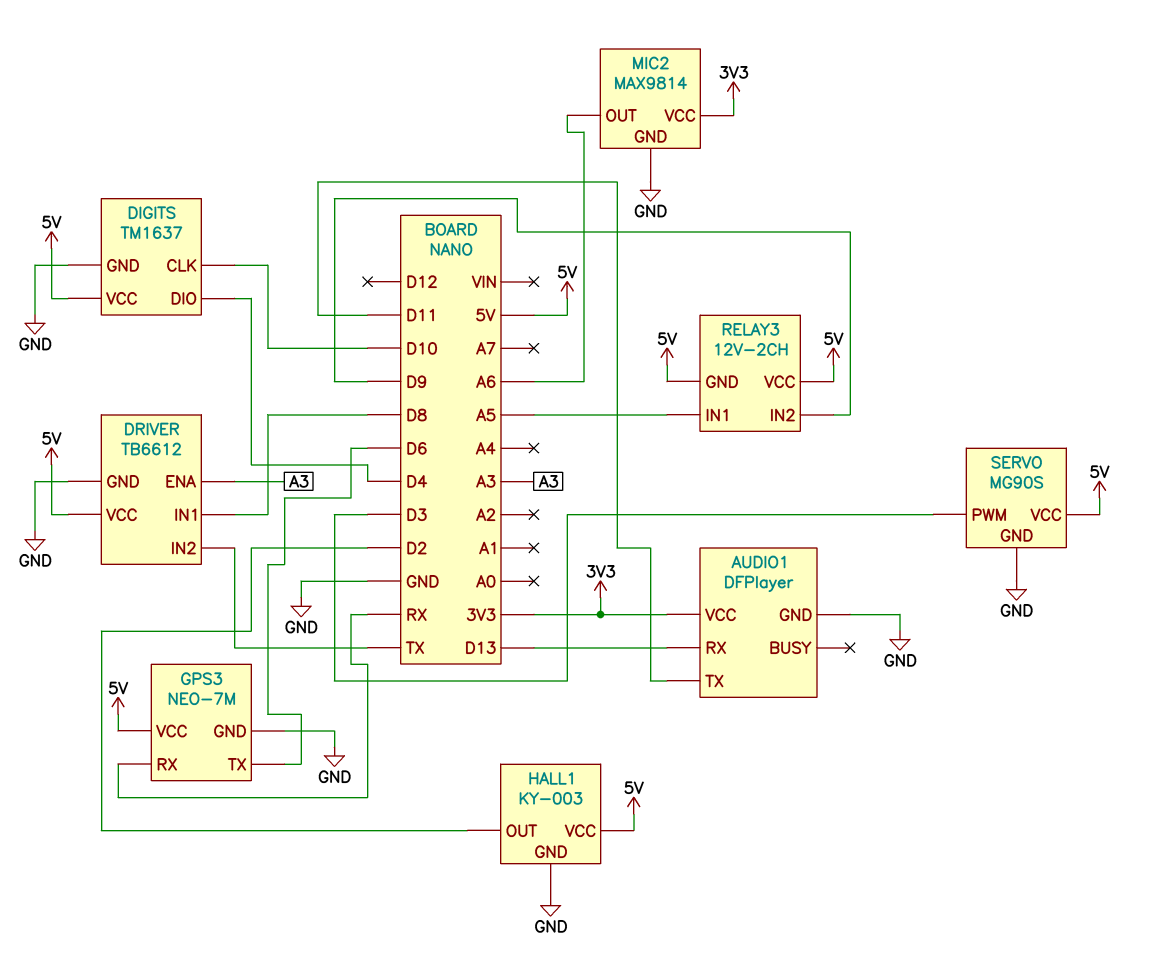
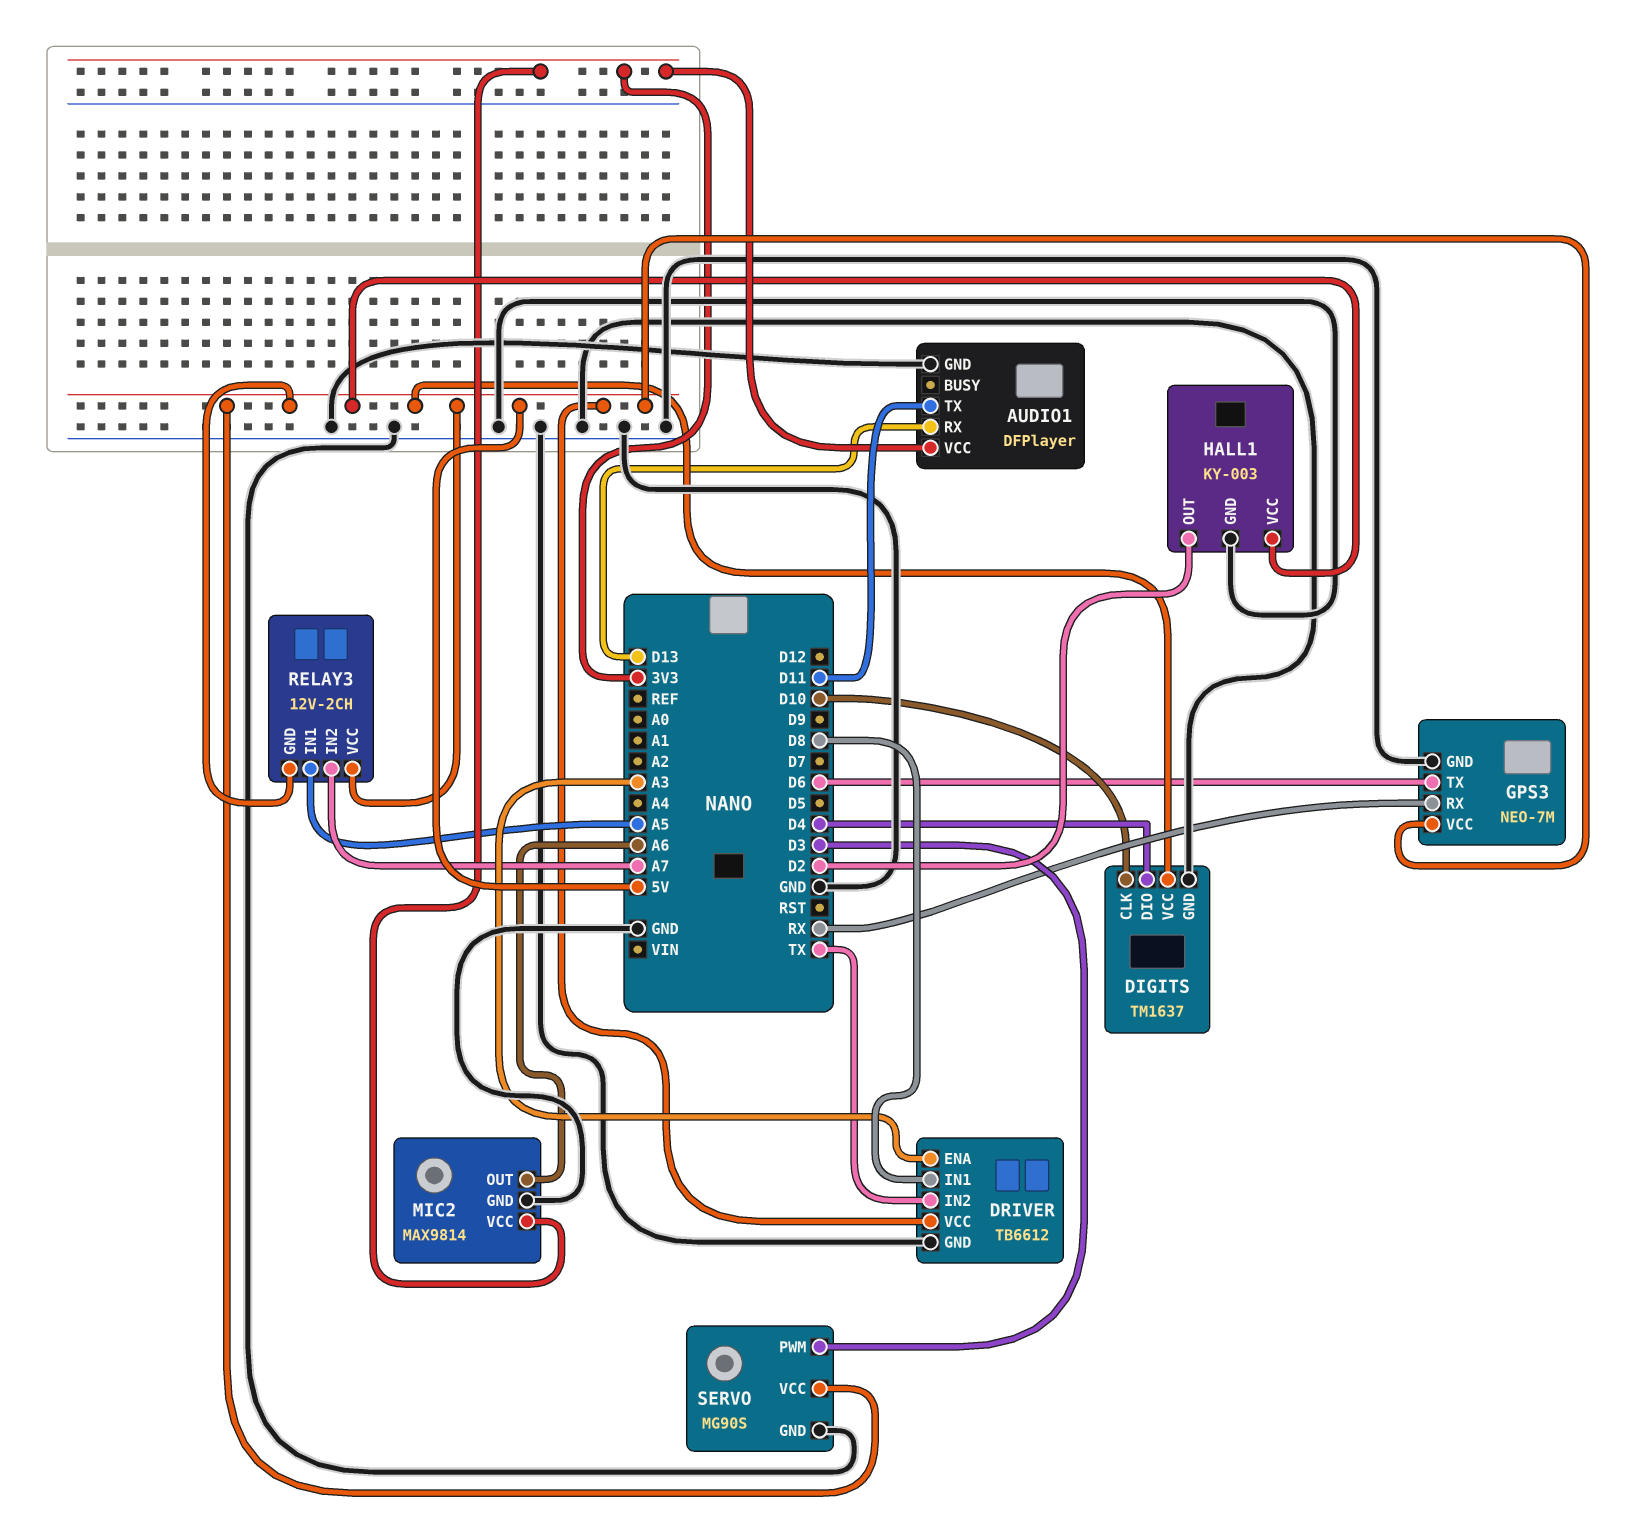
RELAY3 pin IN2: D9 -> A7

